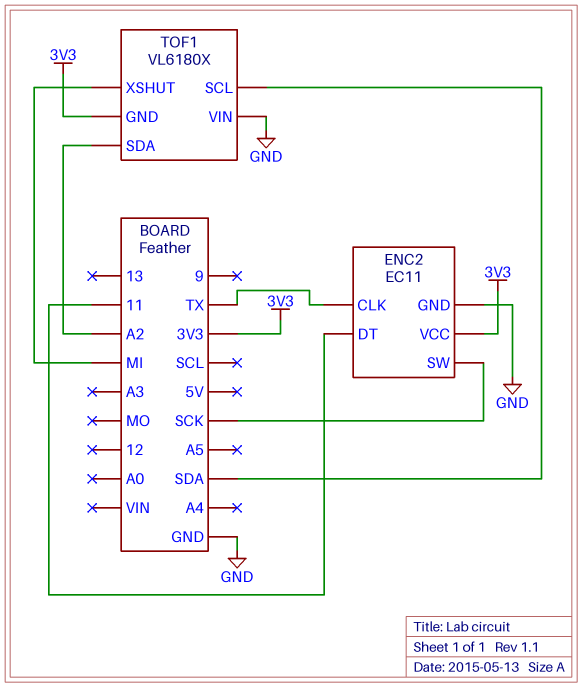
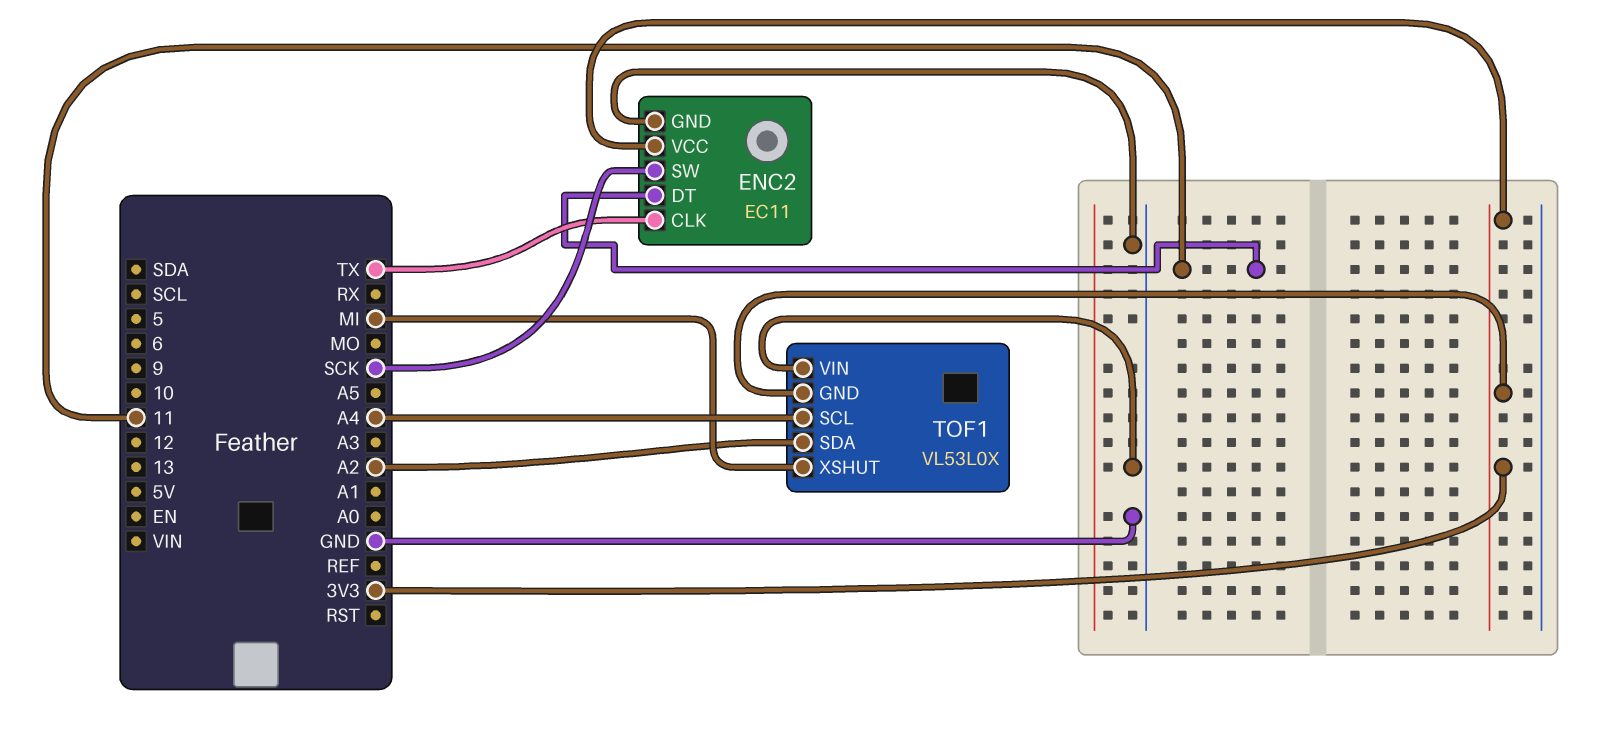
TOF1: VL6180X -> VL53L0X
TOF1 pin SCL: SDA -> A4

